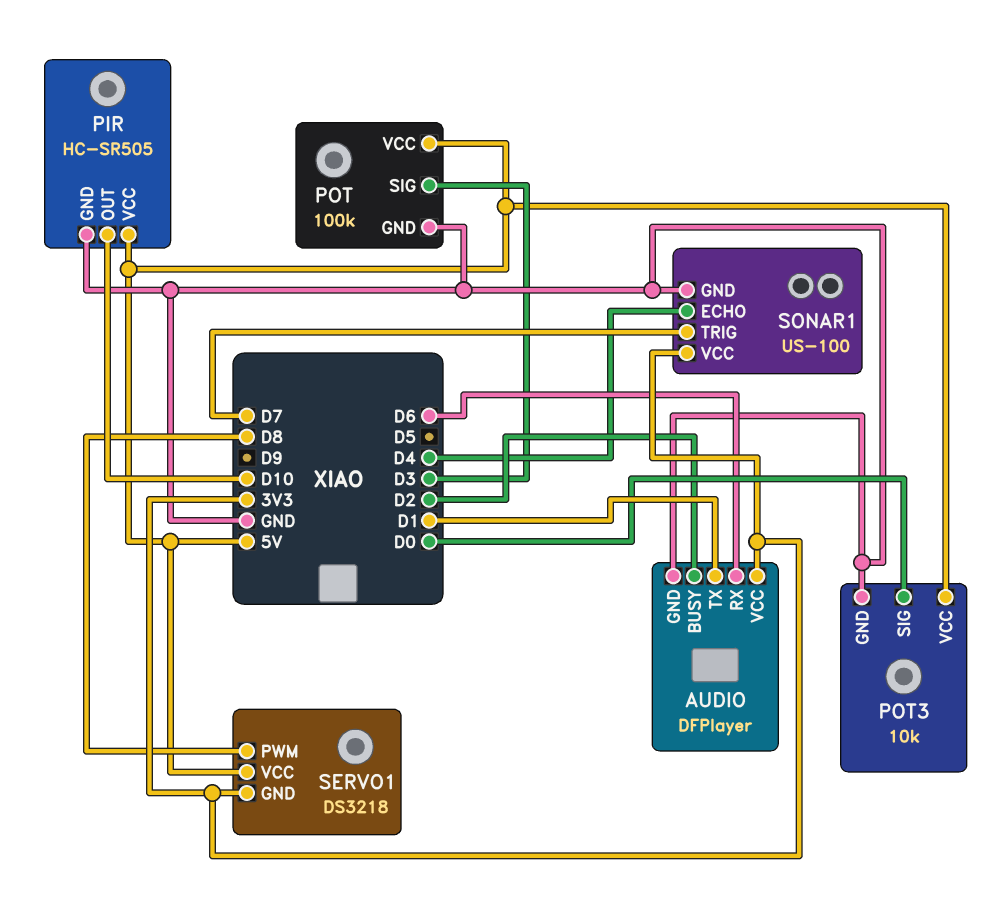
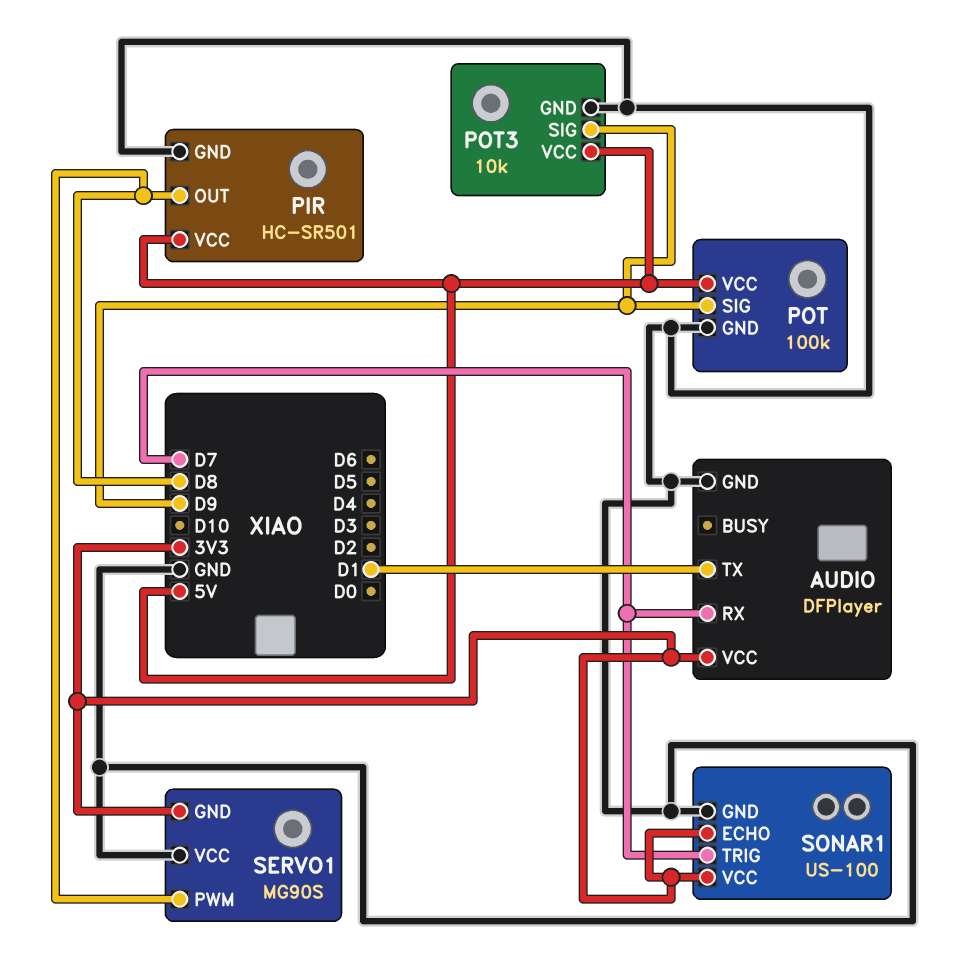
AUDIO pin BUSY: D2 -> none
AUDIO pin RX: D6 -> D7
PIR: HC-SR505 -> HC-SR501
PIR pin OUT: D10 -> D8
POT pin SIG: D3 -> D9
POT3 pin SIG: D0 -> D9
SERVO1: DS3218 -> MG90S
SERVO1 pin VCC: 5V -> GND
SONAR1 pin ECHO: D4 -> 3V3

